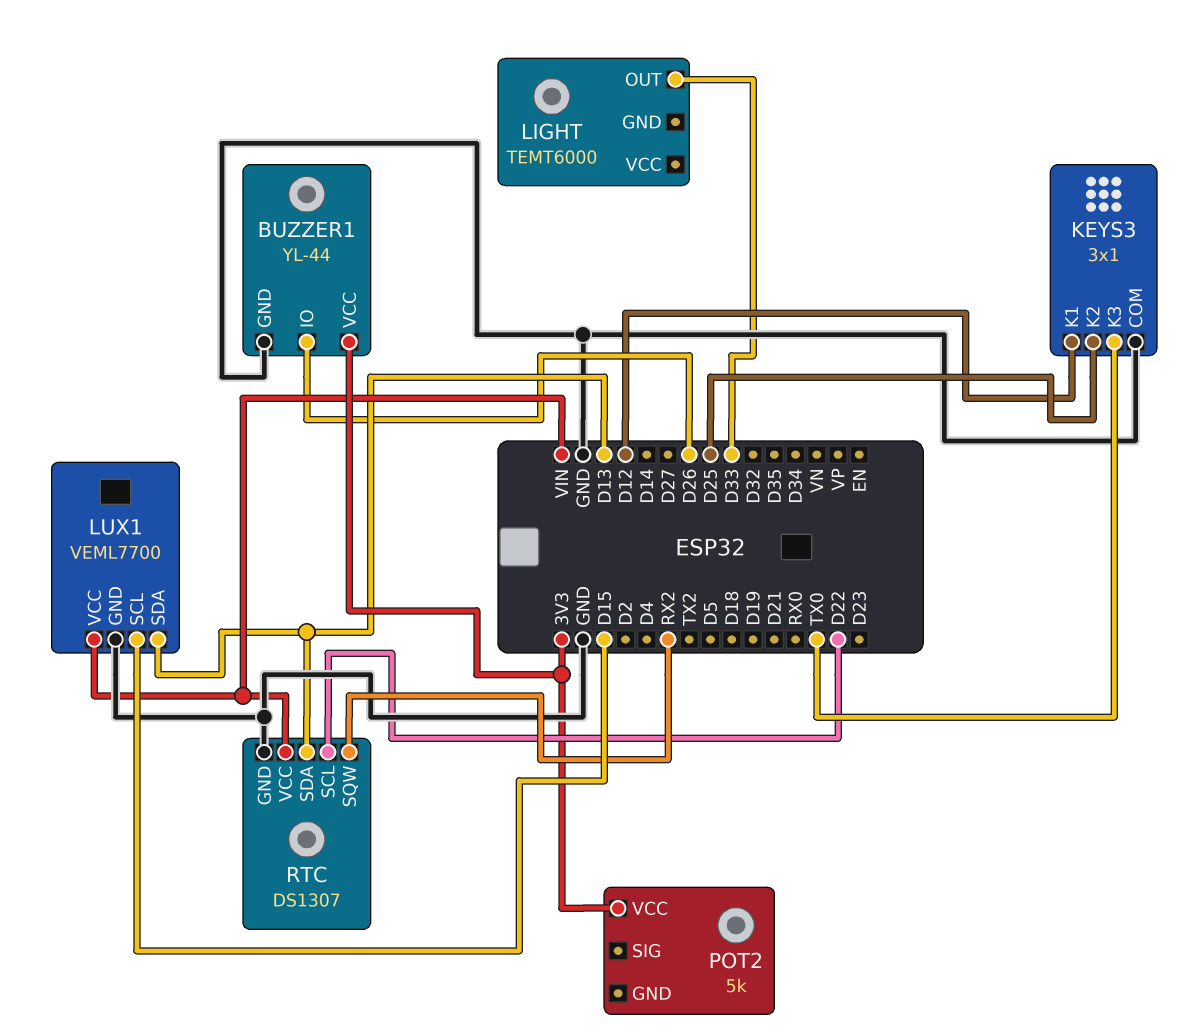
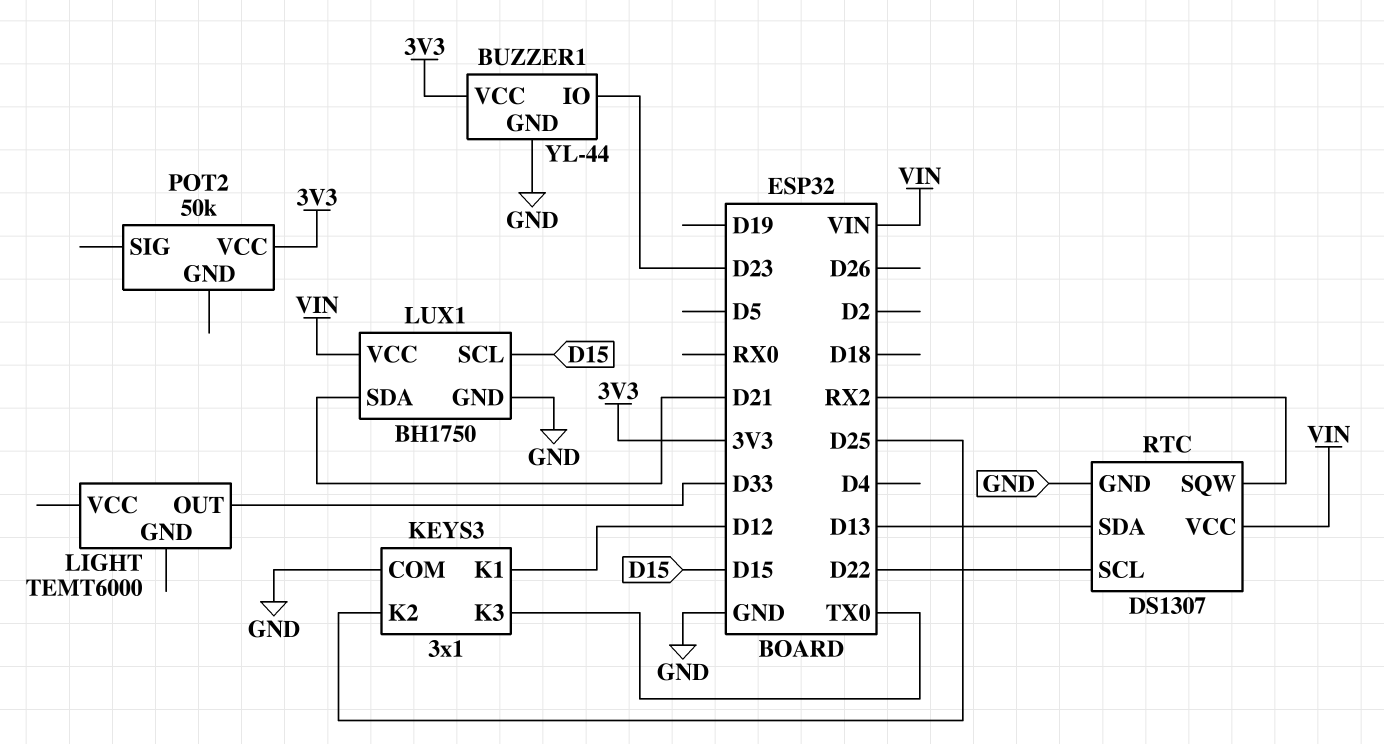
BUZZER1 pin IO: D26 -> D23
LUX1: VEML7700 -> BH1750
LUX1 pin SDA: D13 -> D21
POT2: 5k -> 50k

